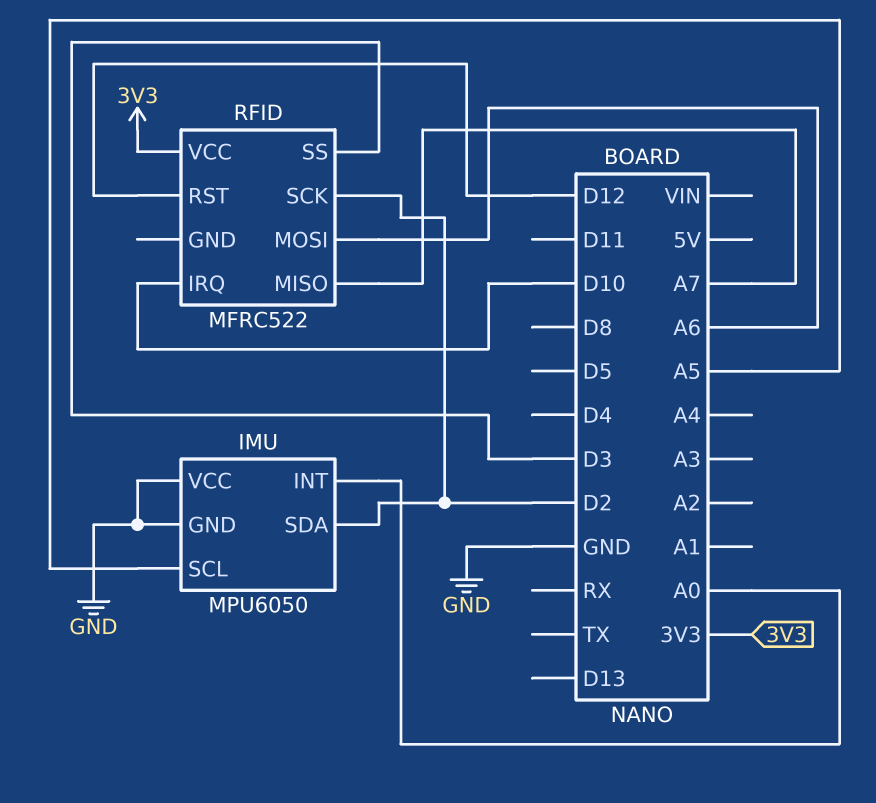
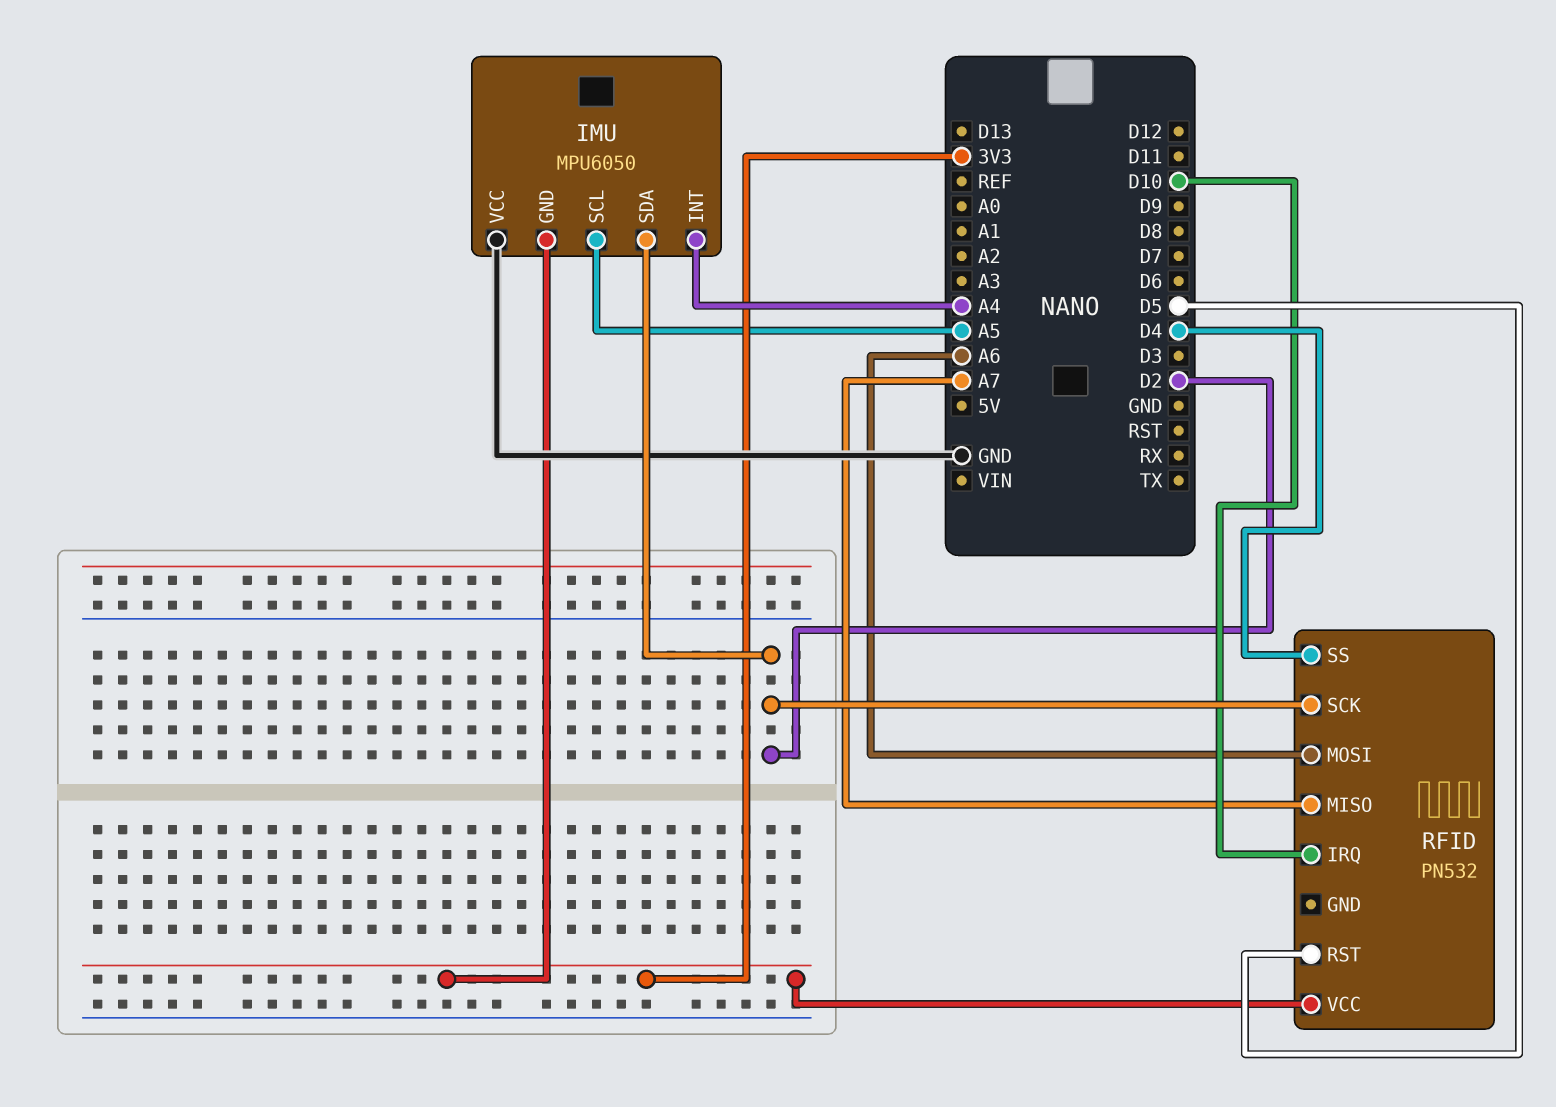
IMU pin GND: GND -> 3V3
IMU pin INT: A0 -> A4
RFID: MFRC522 -> PN532
RFID pin RST: D12 -> D5
RFID pin SS: D3 -> D4

